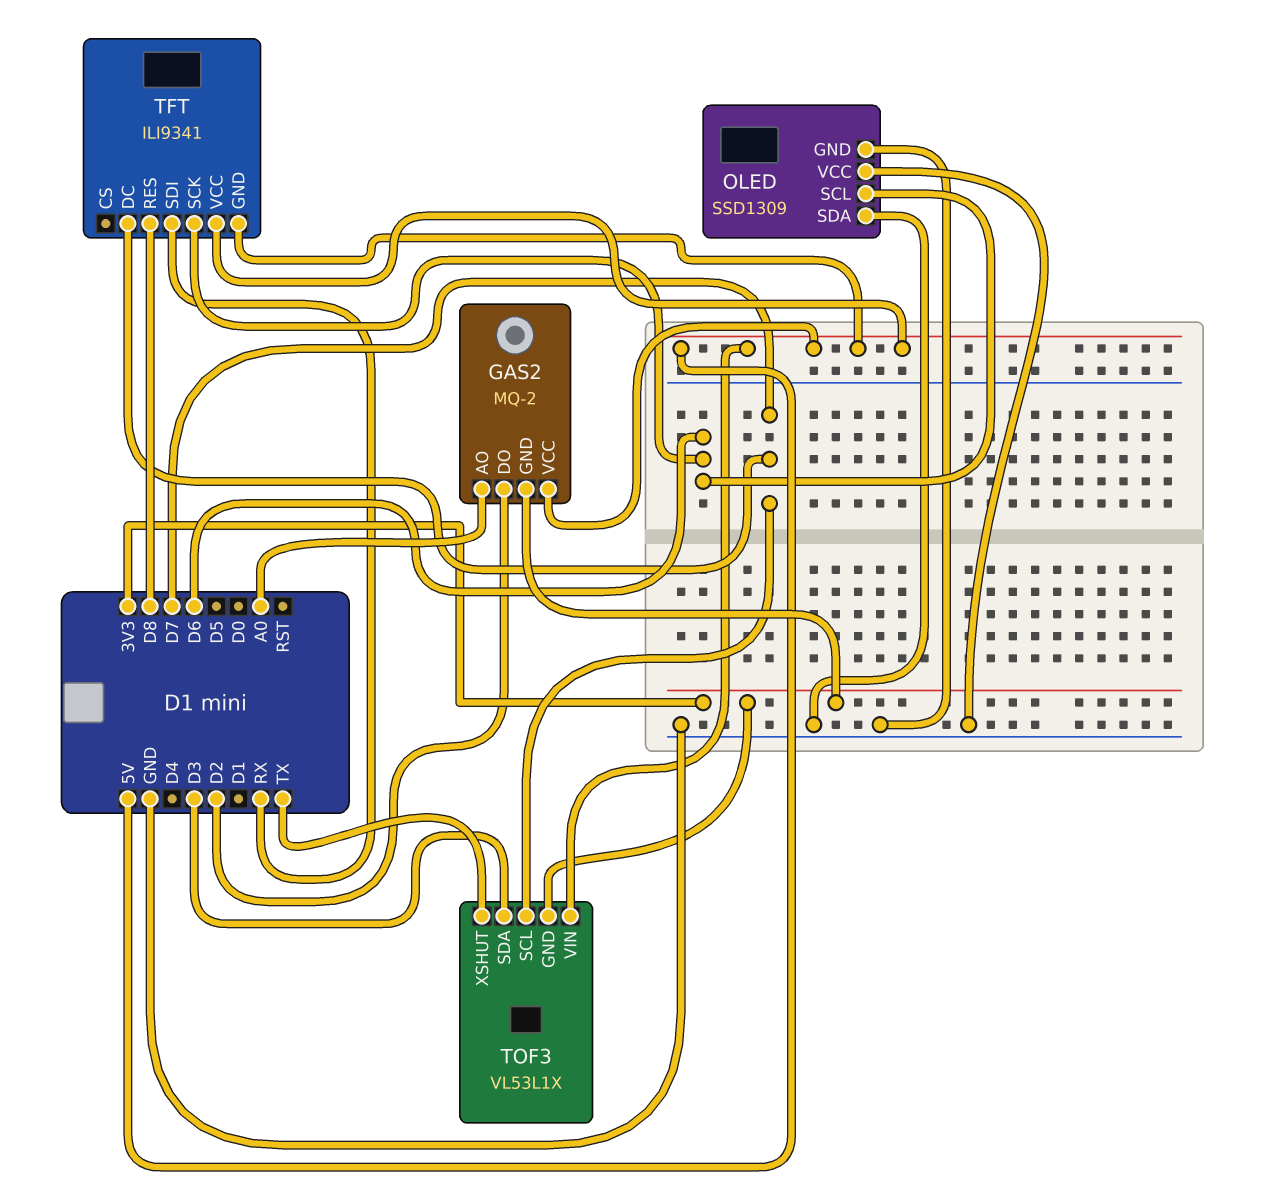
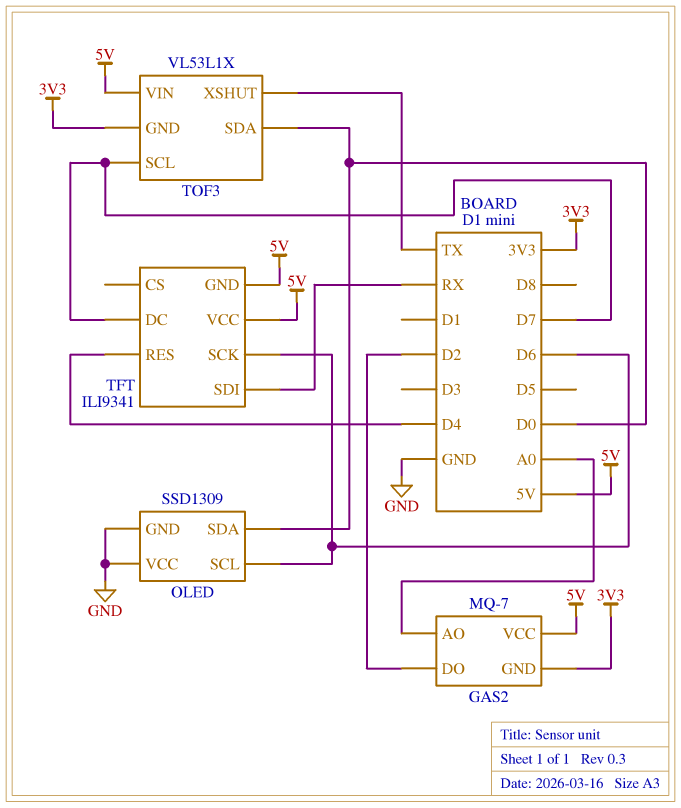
GAS2: MQ-2 -> MQ-7
OLED pin SDA: GND -> D0
TFT pin RES: D8 -> D4
TOF3 pin SDA: D3 -> D0

